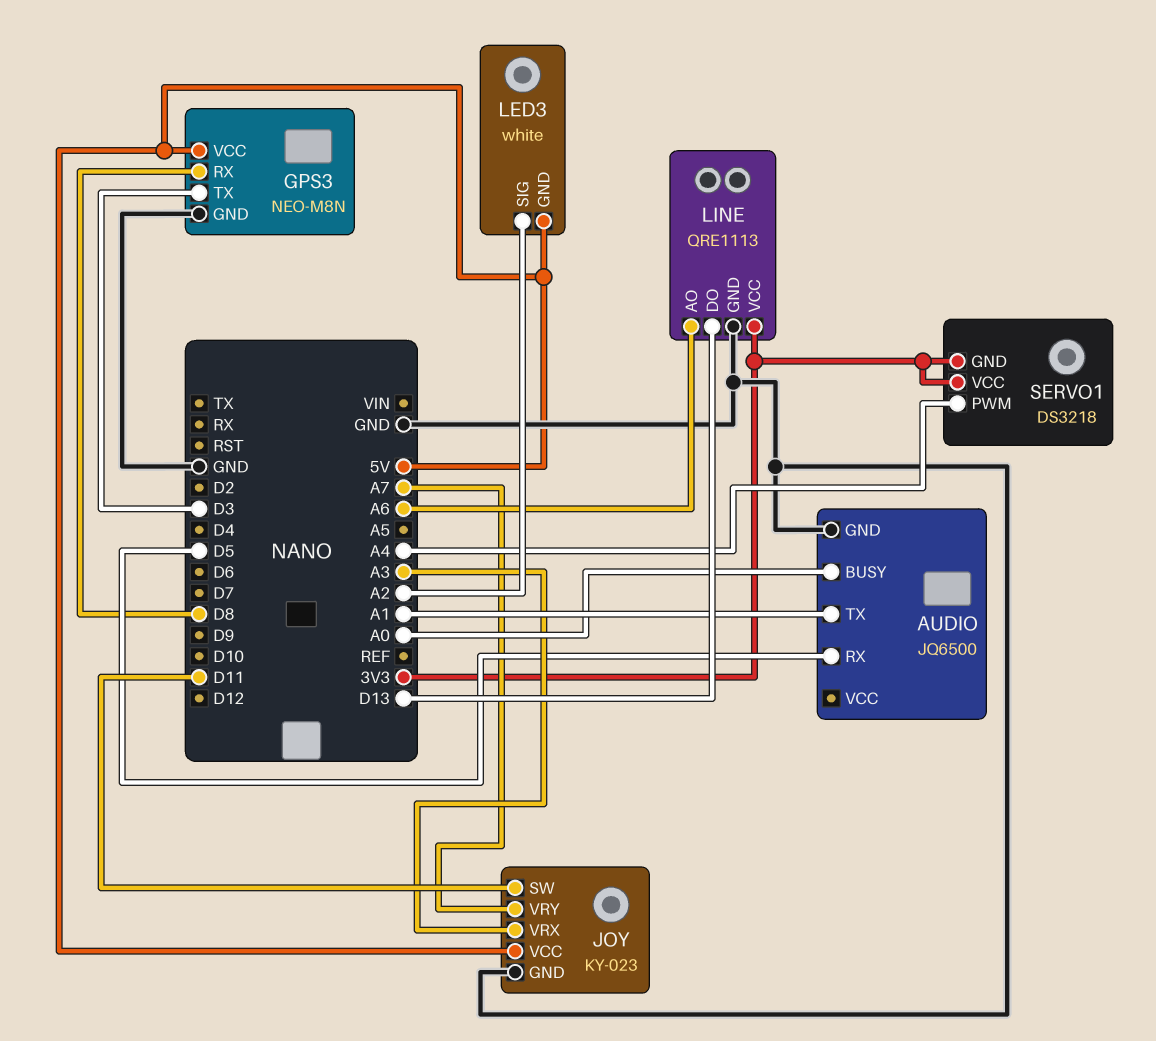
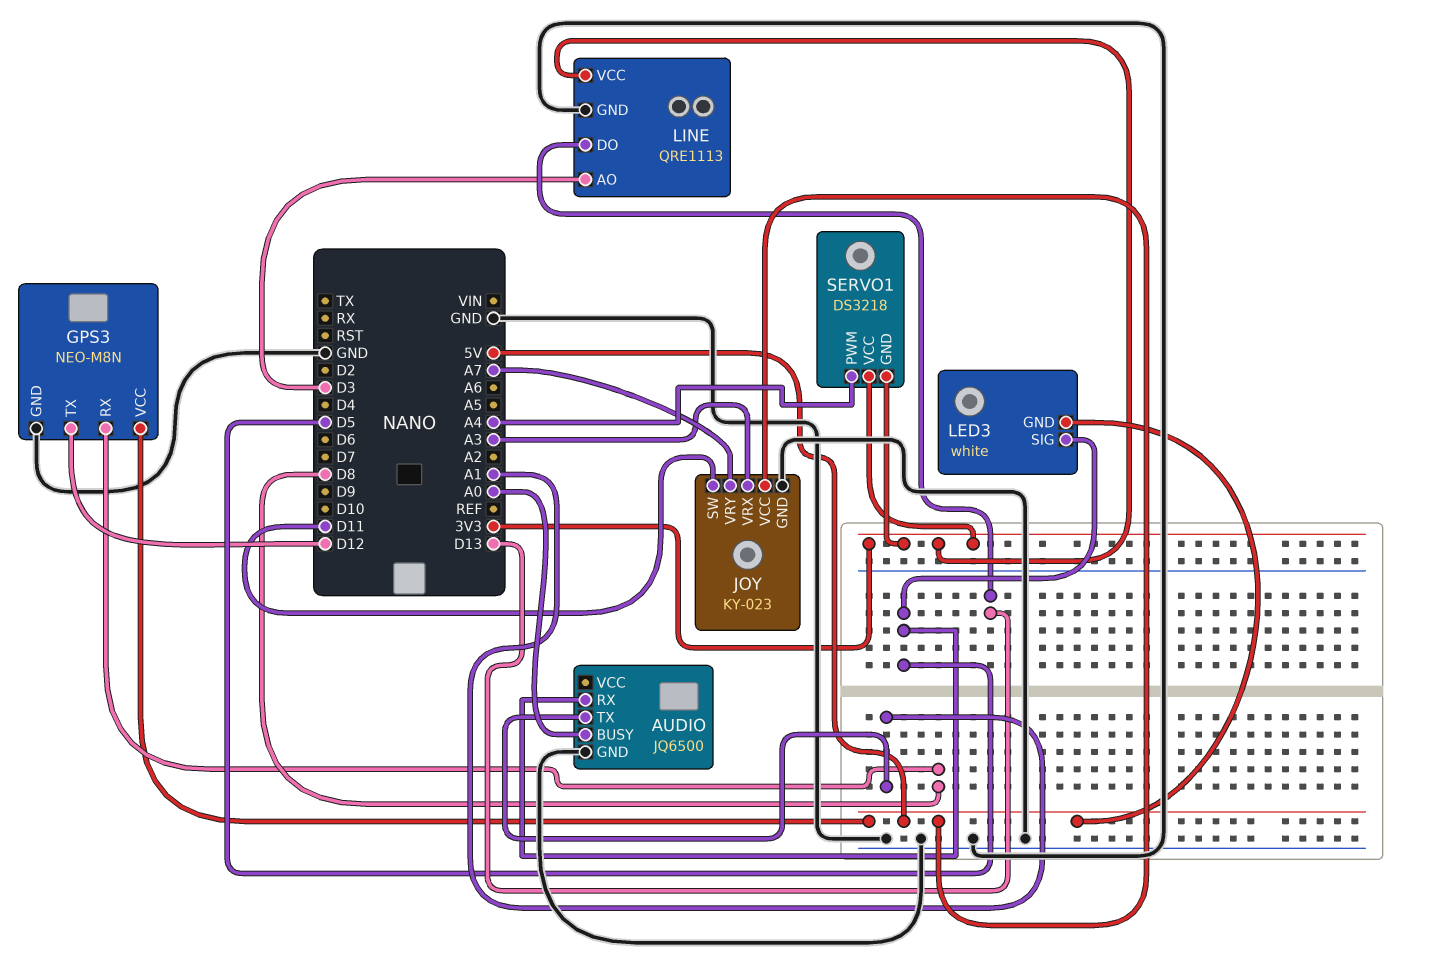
GPS3 pin TX: D3 -> D12
LED3 pin SIG: A2 -> D5
LINE pin AO: A6 -> D3

